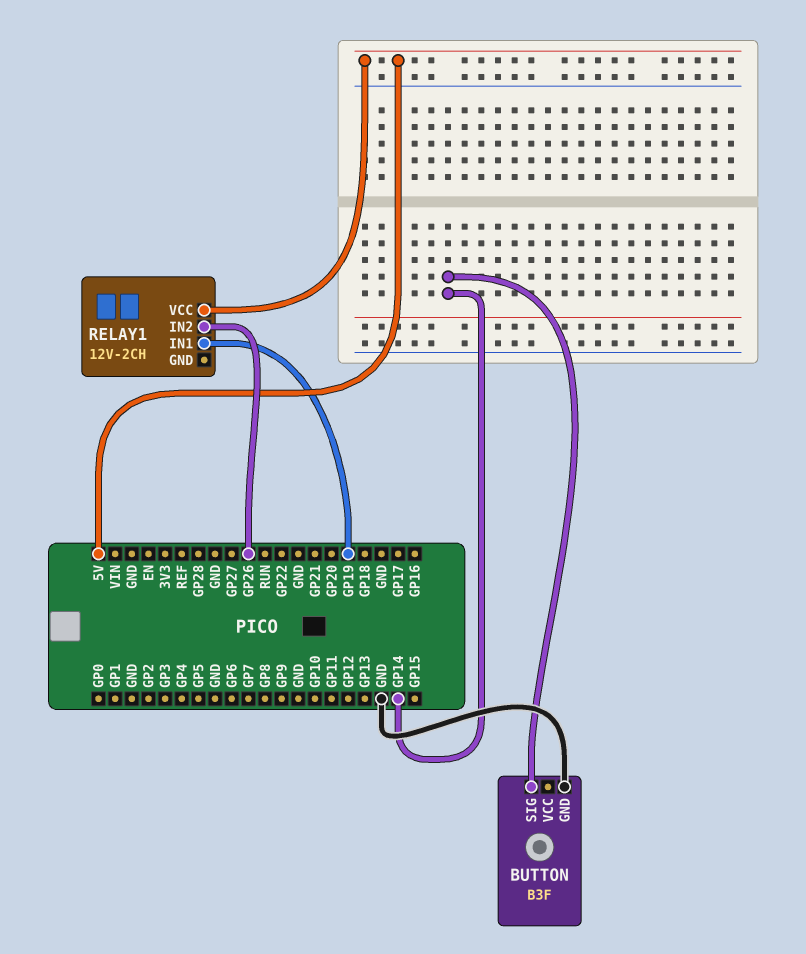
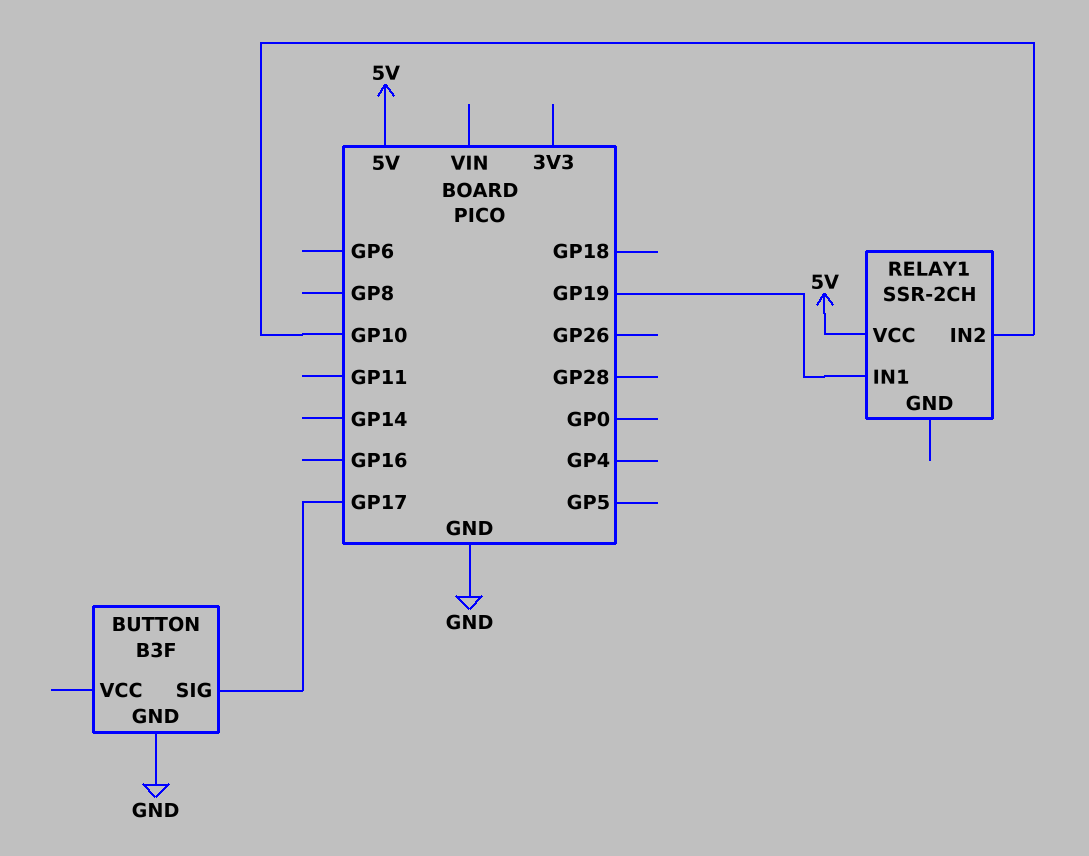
BUTTON pin SIG: GP14 -> GP17
RELAY1: 12V-2CH -> SSR-2CH
RELAY1 pin IN2: GP26 -> GP10

